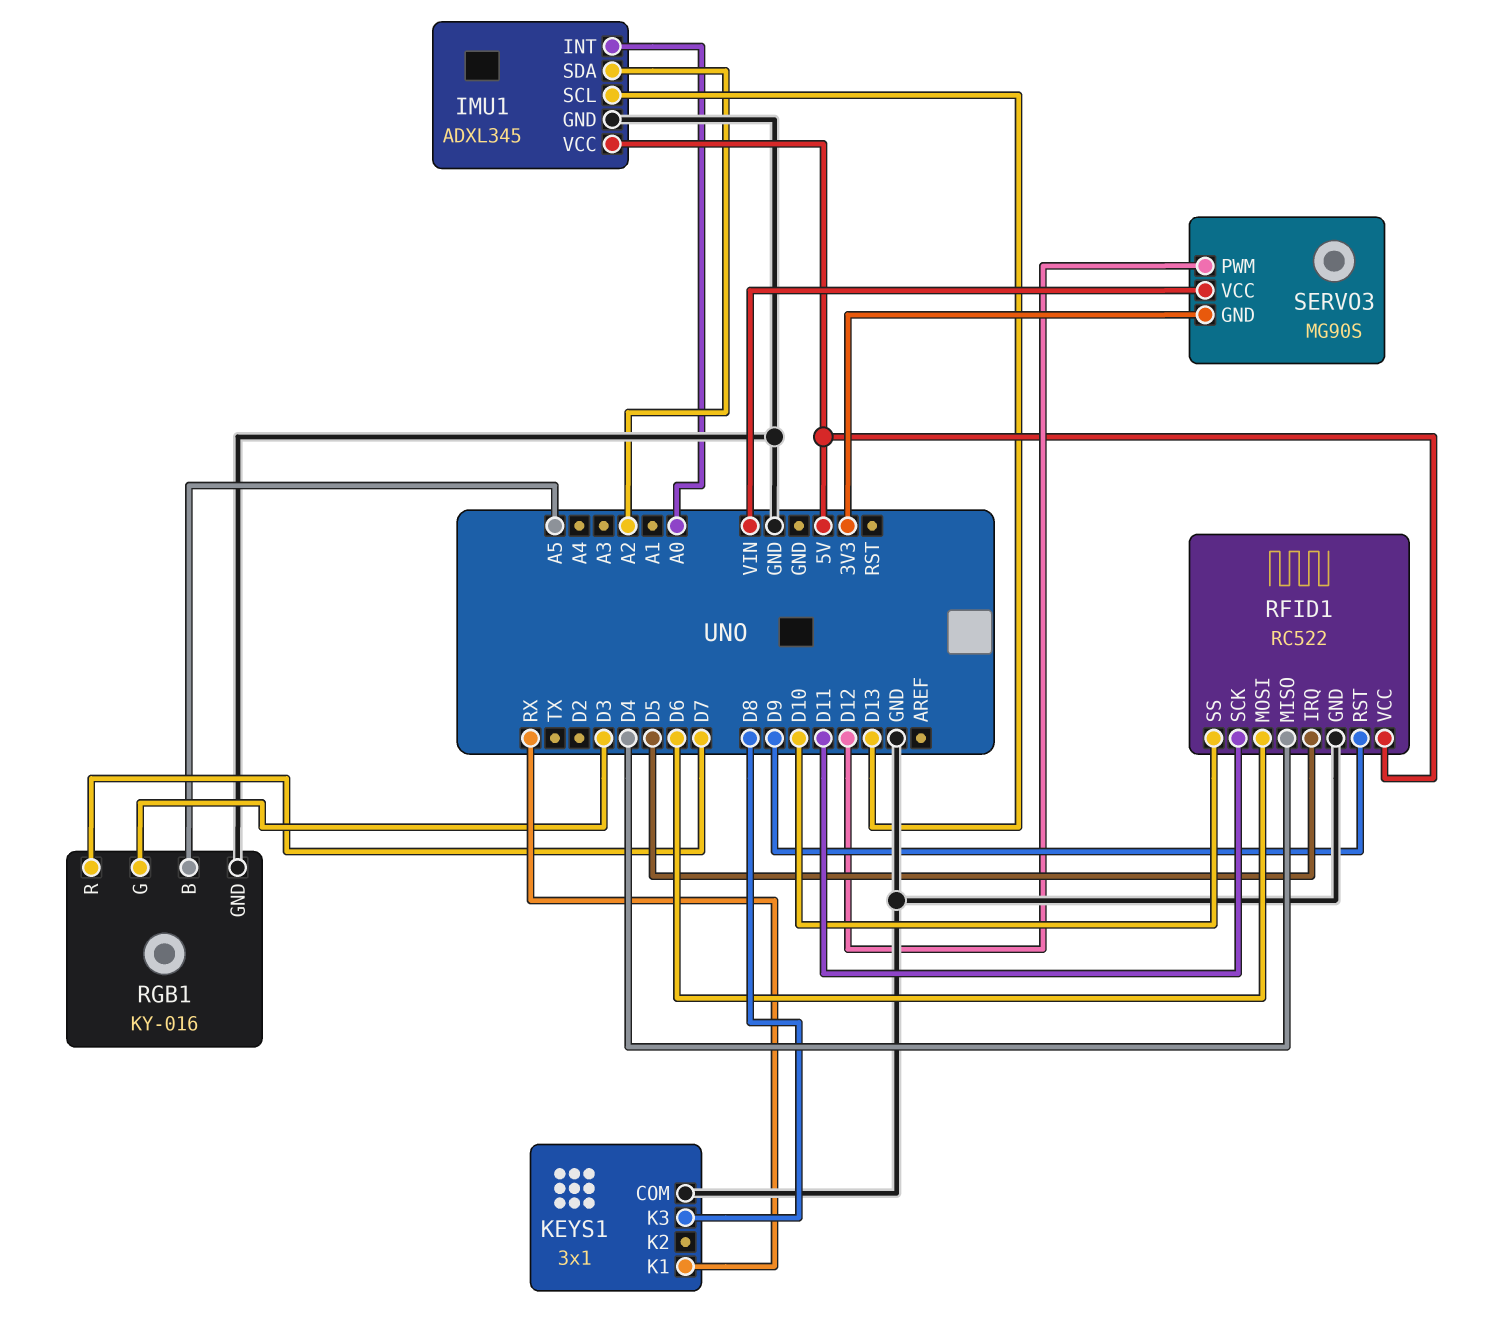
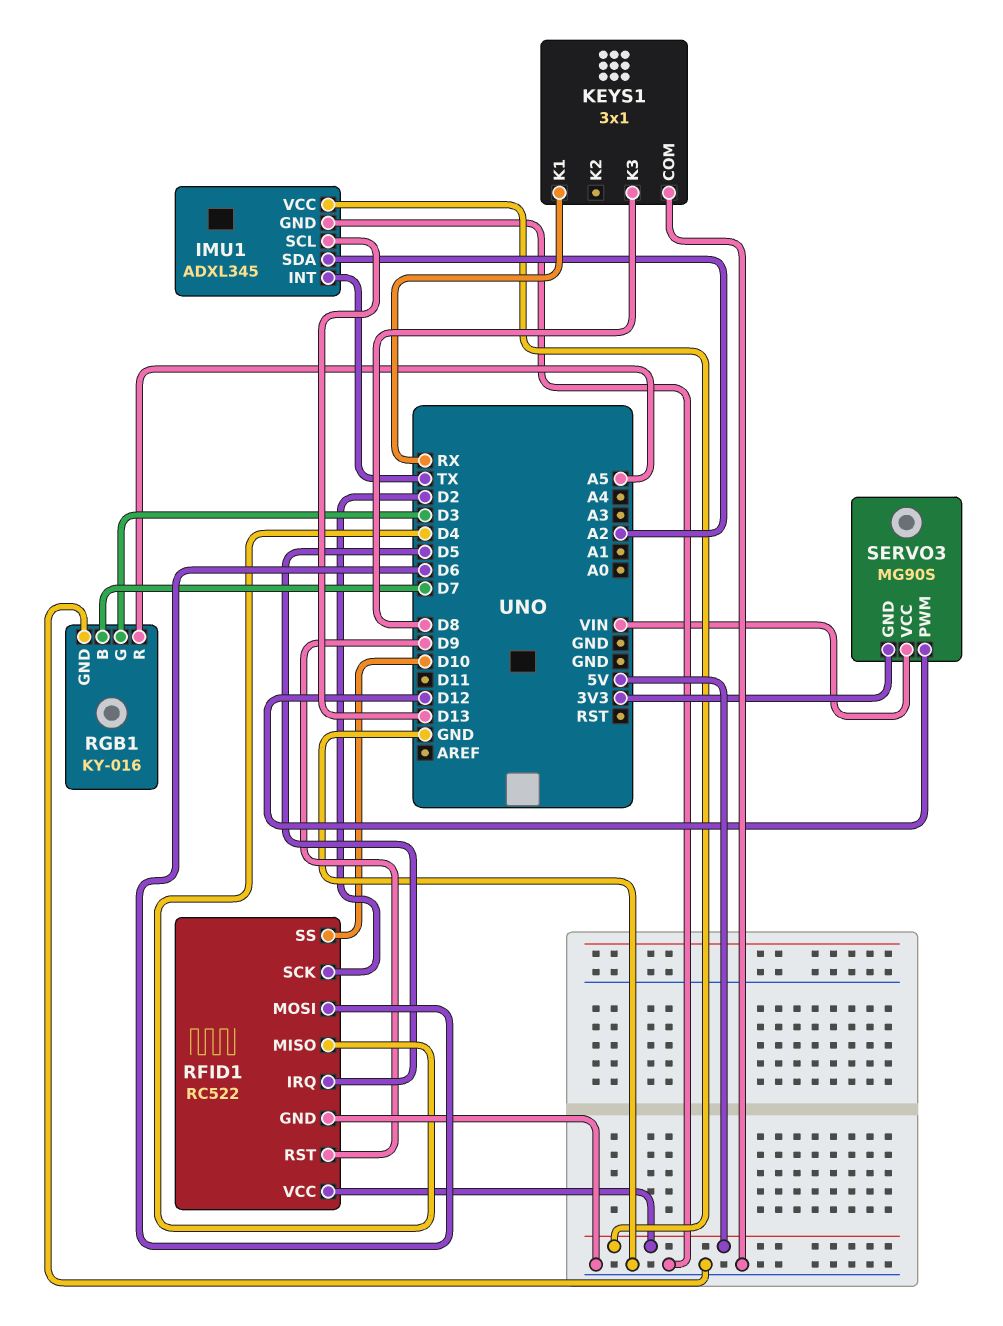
IMU1 pin INT: A0 -> TX
RFID1 pin SCK: D11 -> D2
RGB1 pin B: A5 -> D7
RGB1 pin R: D7 -> A5

